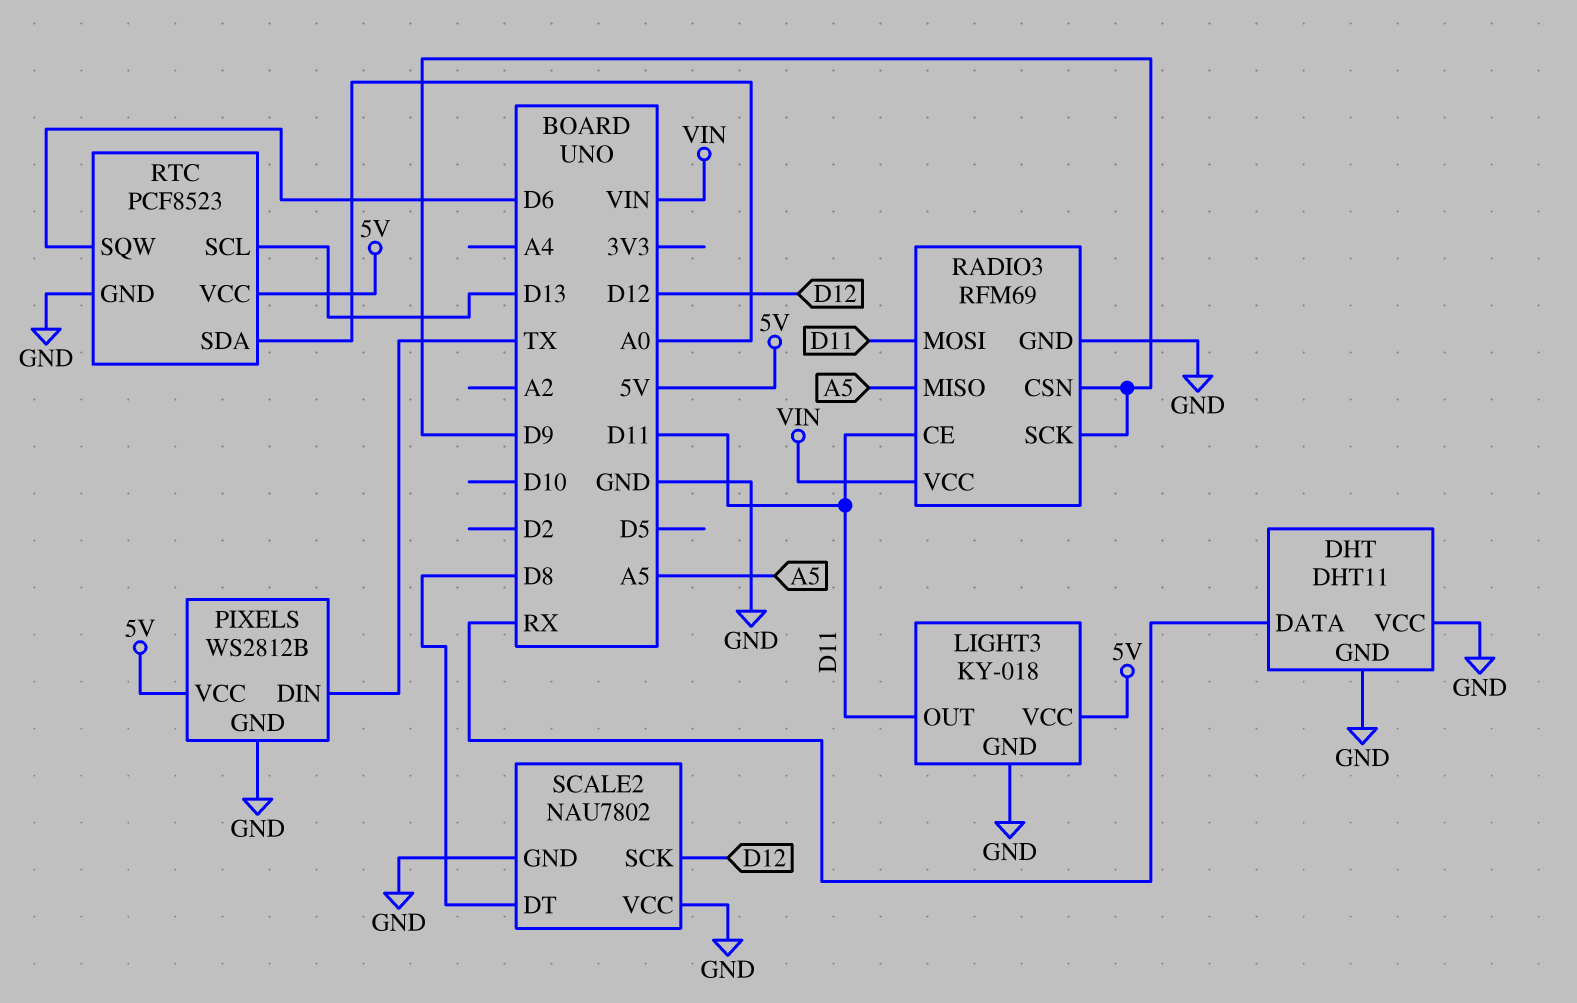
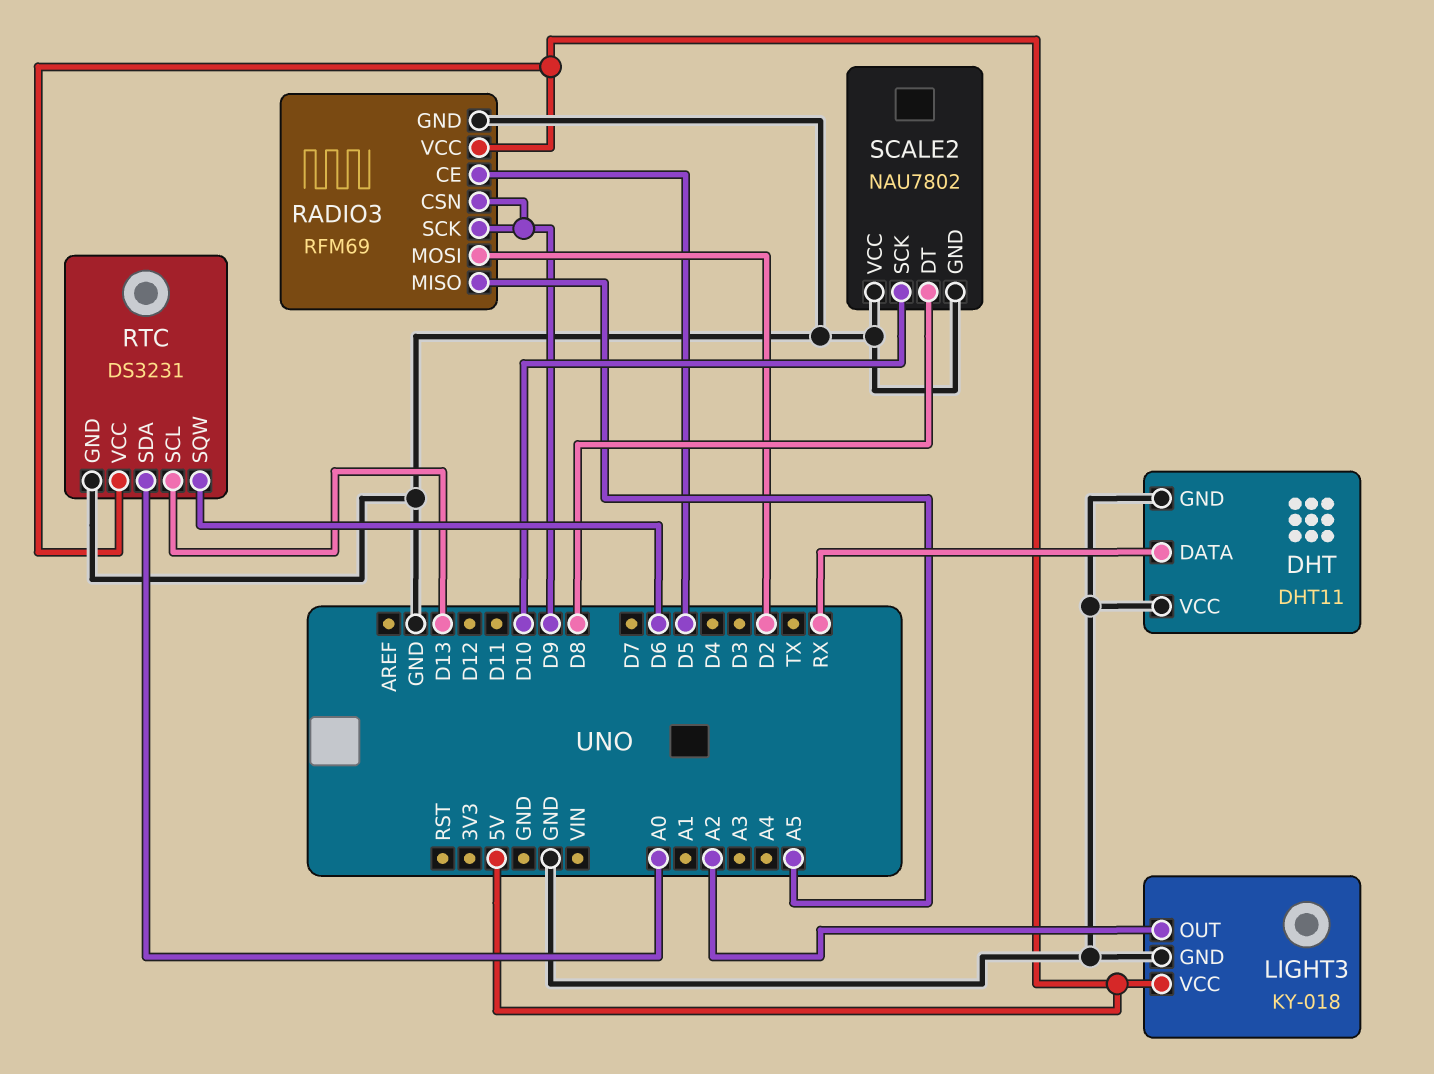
LIGHT3 pin OUT: D11 -> A2
PIXELS: WS2812B -> none
PIXELS pin DIN: TX -> none
PIXELS pin GND: GND -> none
PIXELS pin VCC: 5V -> none
RADIO3 pin CE: D11 -> D5
RADIO3 pin MOSI: D11 -> D2
RADIO3 pin VCC: VIN -> 5V
RTC: PCF8523 -> DS3231
SCALE2 pin SCK: D12 -> D10

